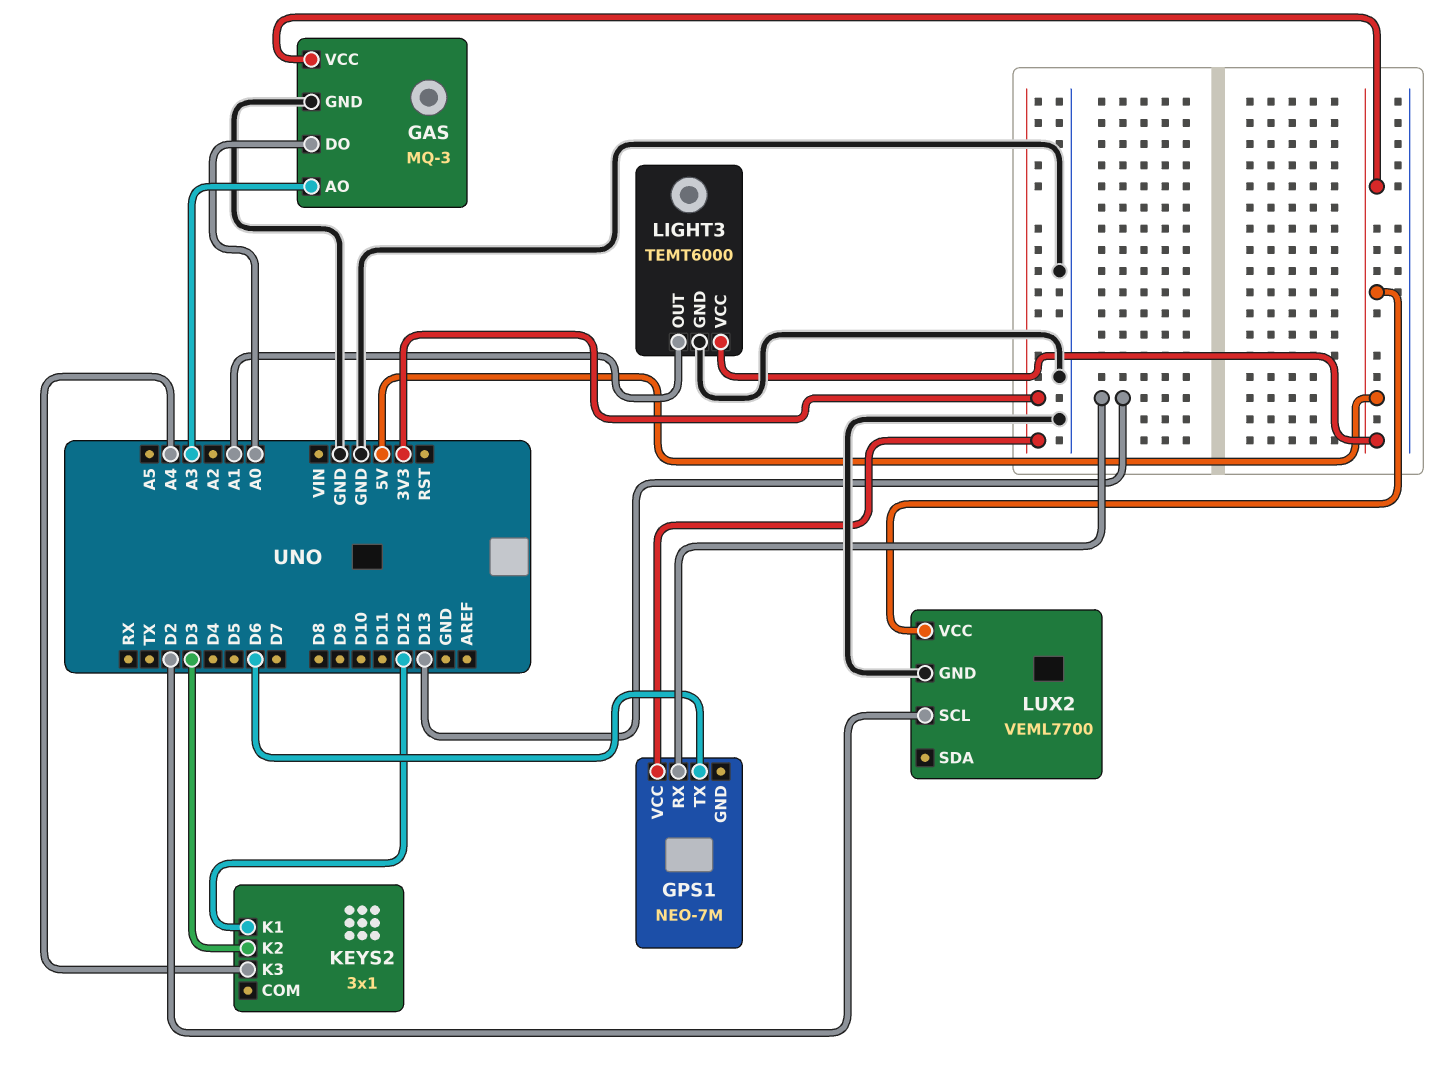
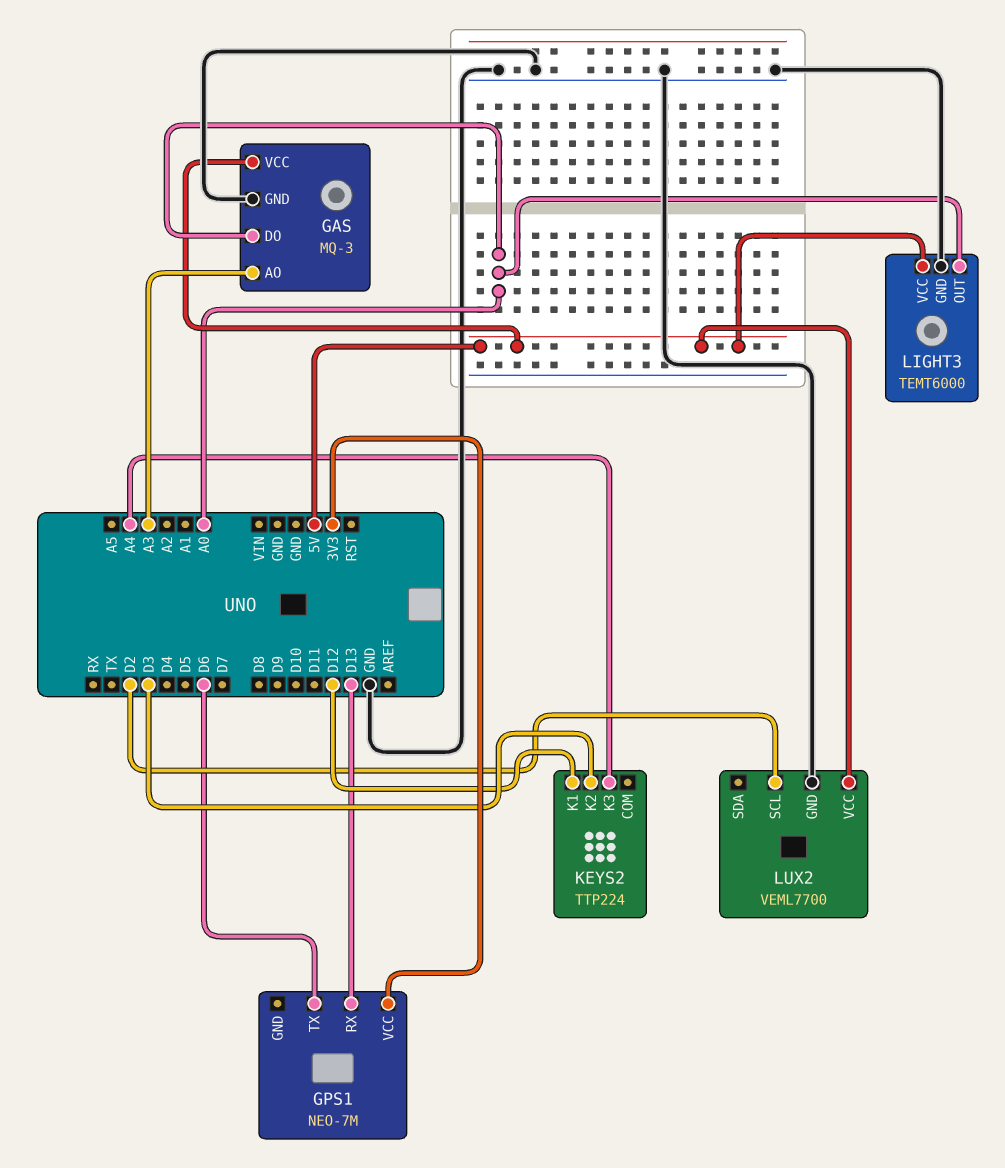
KEYS2: 3x1 -> TTP224
LIGHT3 pin OUT: A1 -> A0

